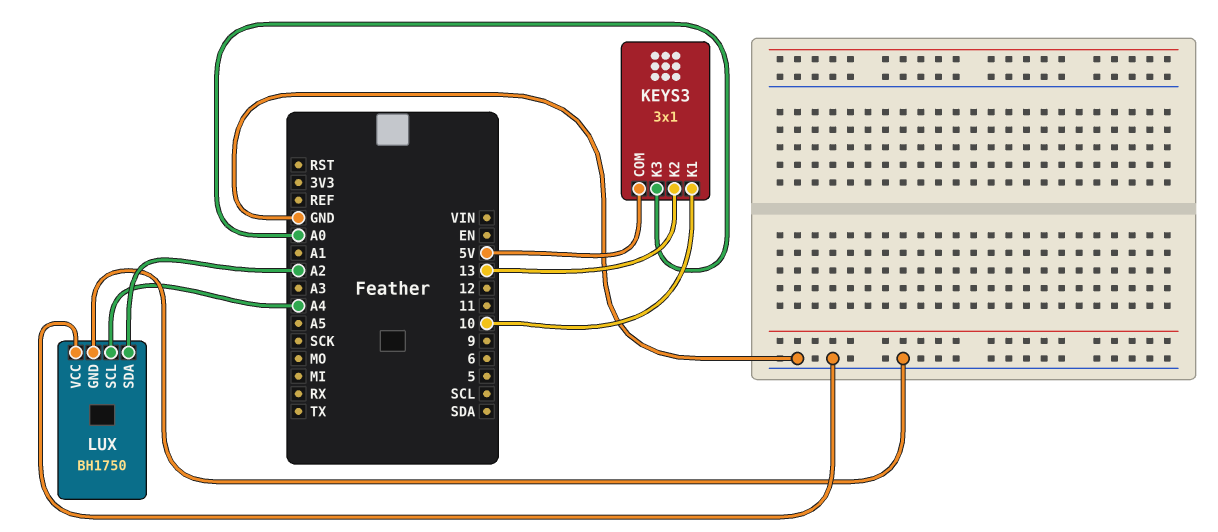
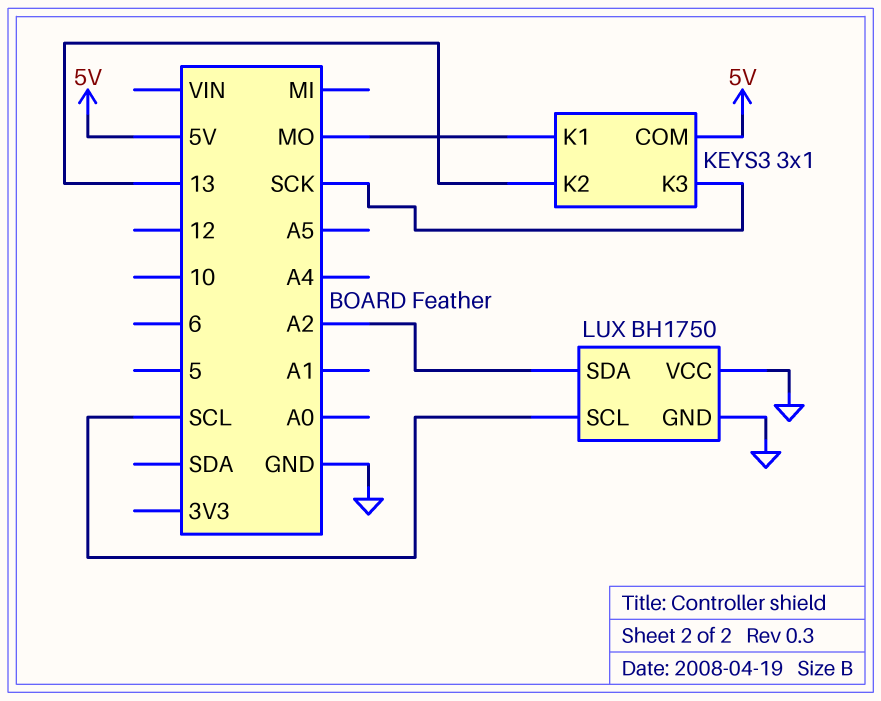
KEYS3 pin K1: 10 -> MO
KEYS3 pin K3: A0 -> SCK
LUX pin SCL: A4 -> SCL

